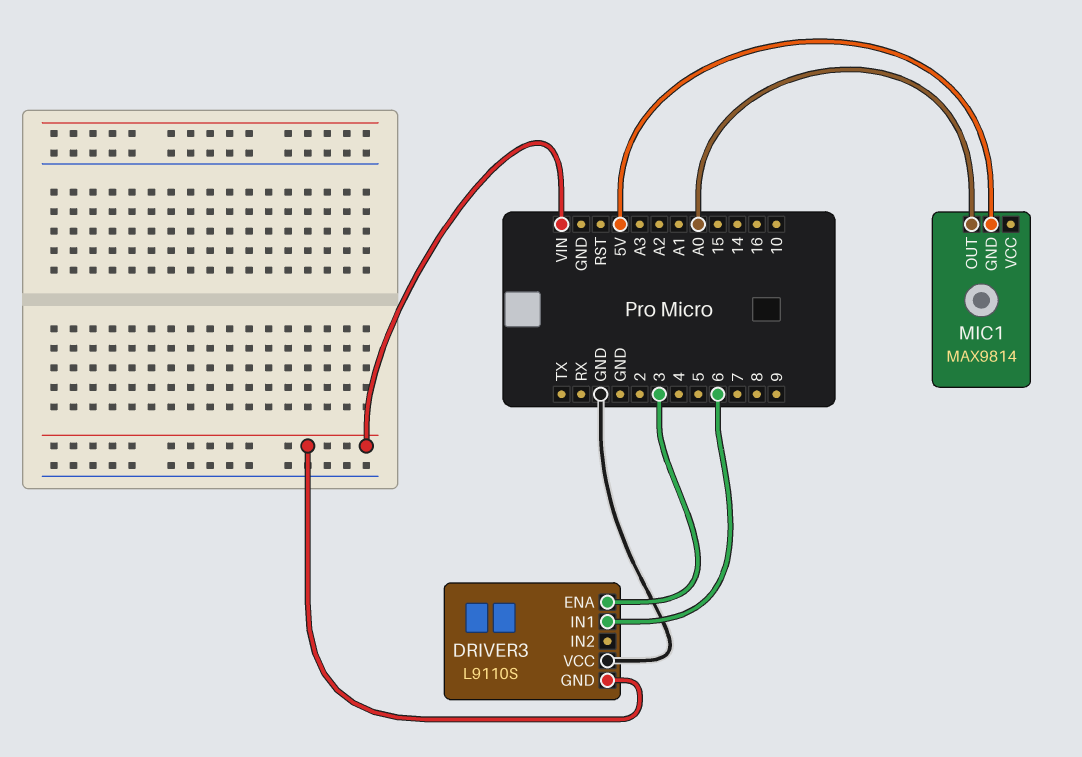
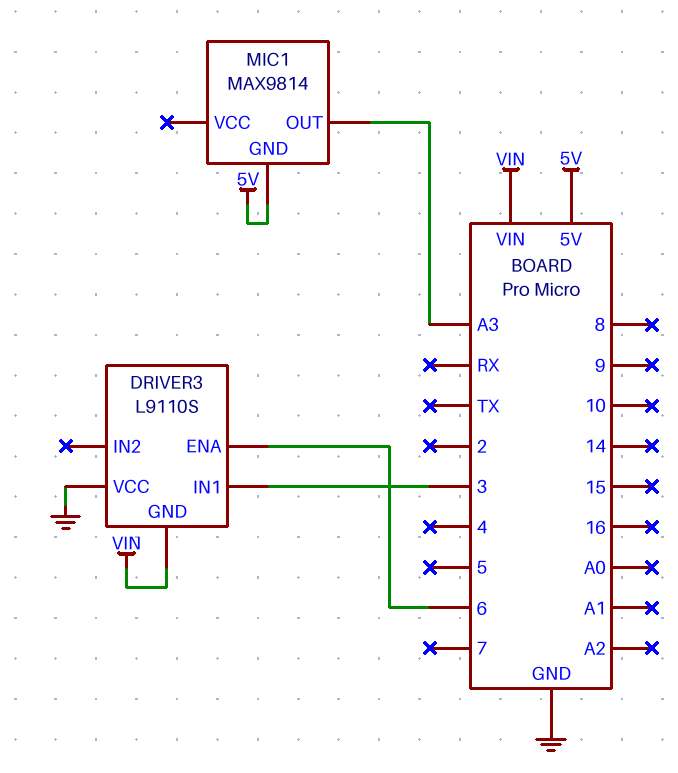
DRIVER3 pin ENA: 3 -> 6
DRIVER3 pin IN1: 6 -> 3
MIC1 pin OUT: A0 -> A3

